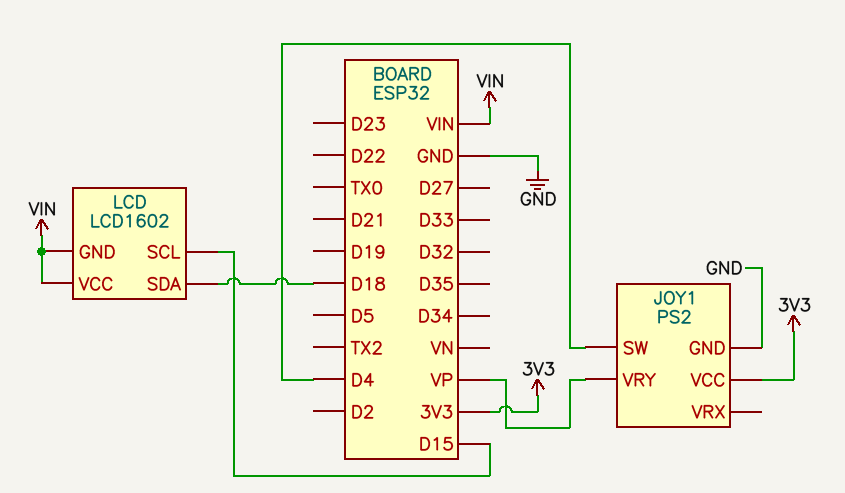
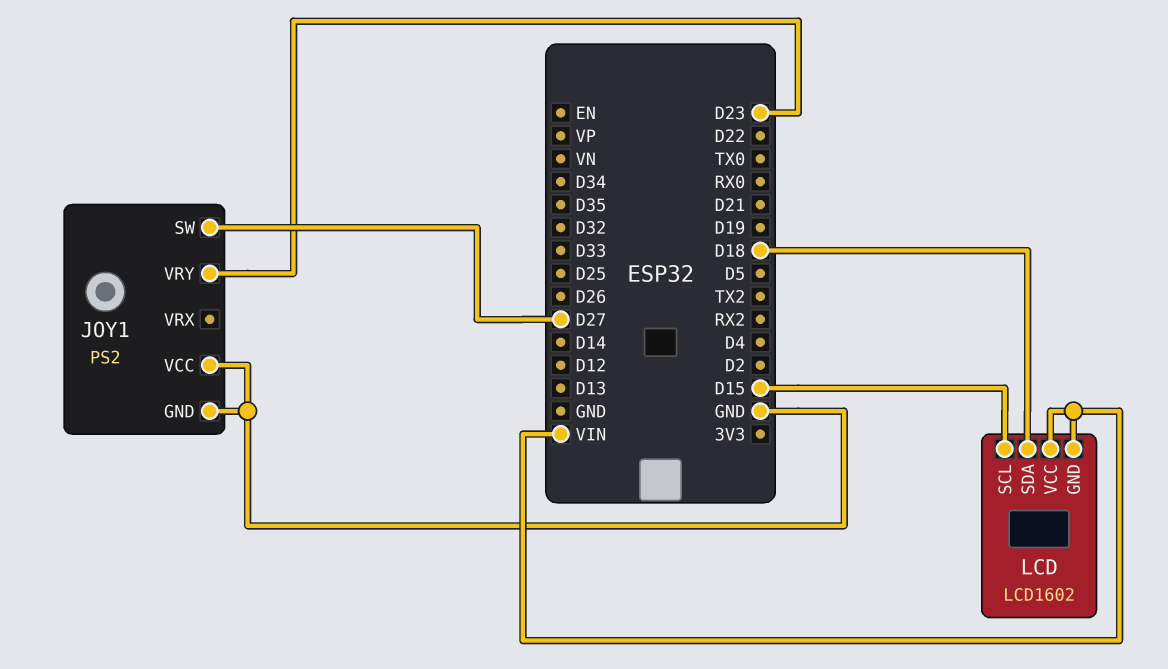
JOY1 pin SW: D4 -> D27
JOY1 pin VCC: 3V3 -> GND
JOY1 pin VRY: VP -> D23

